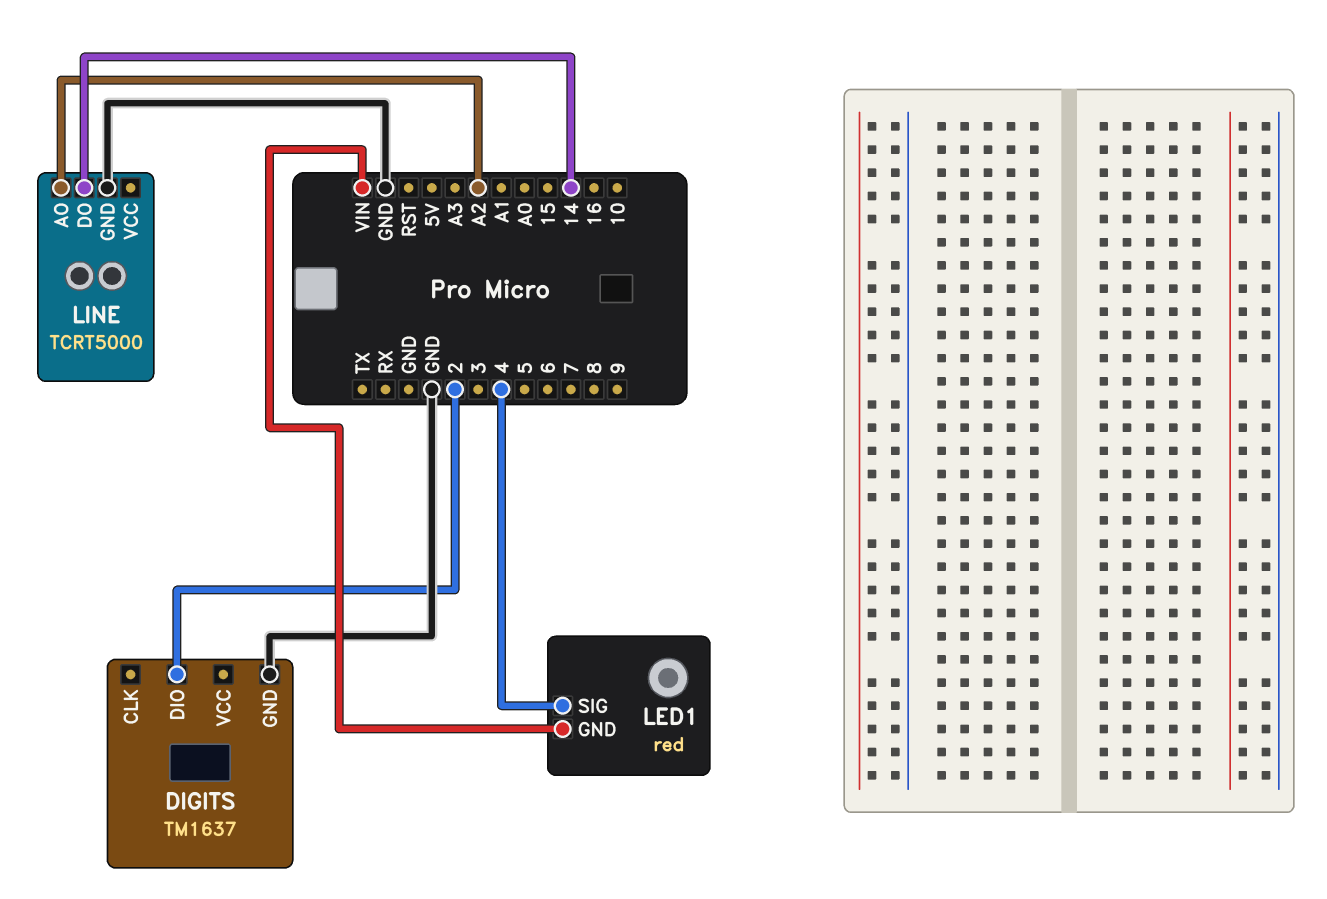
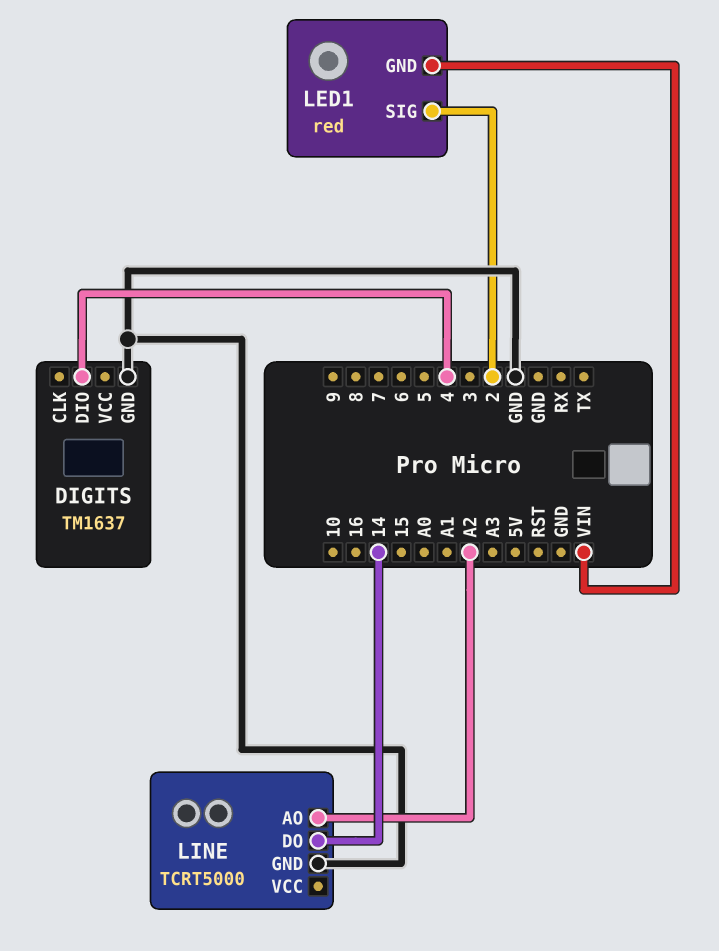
DIGITS pin DIO: 2 -> 4
LED1 pin SIG: 4 -> 2

